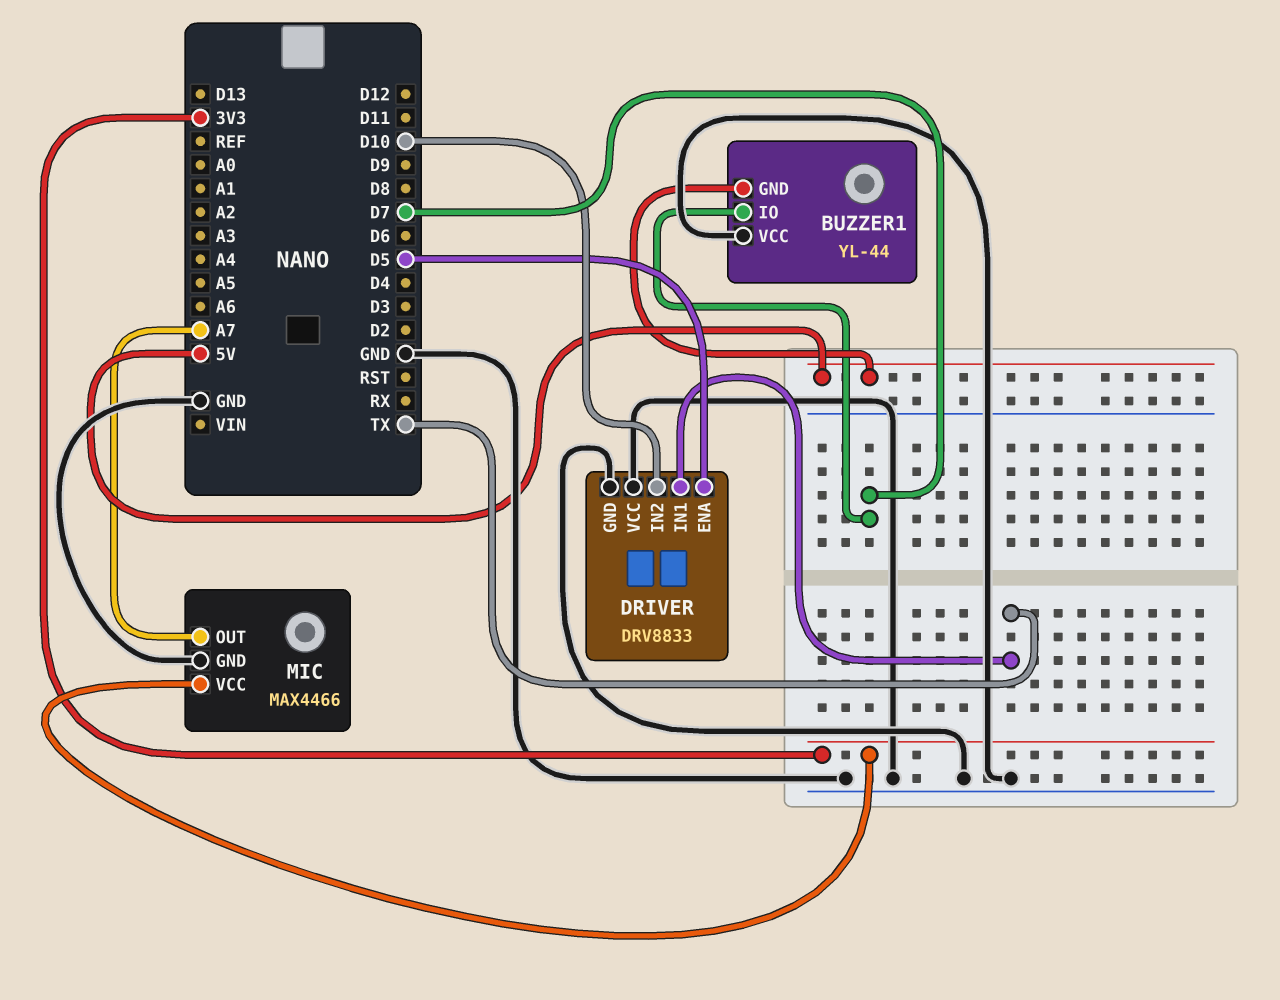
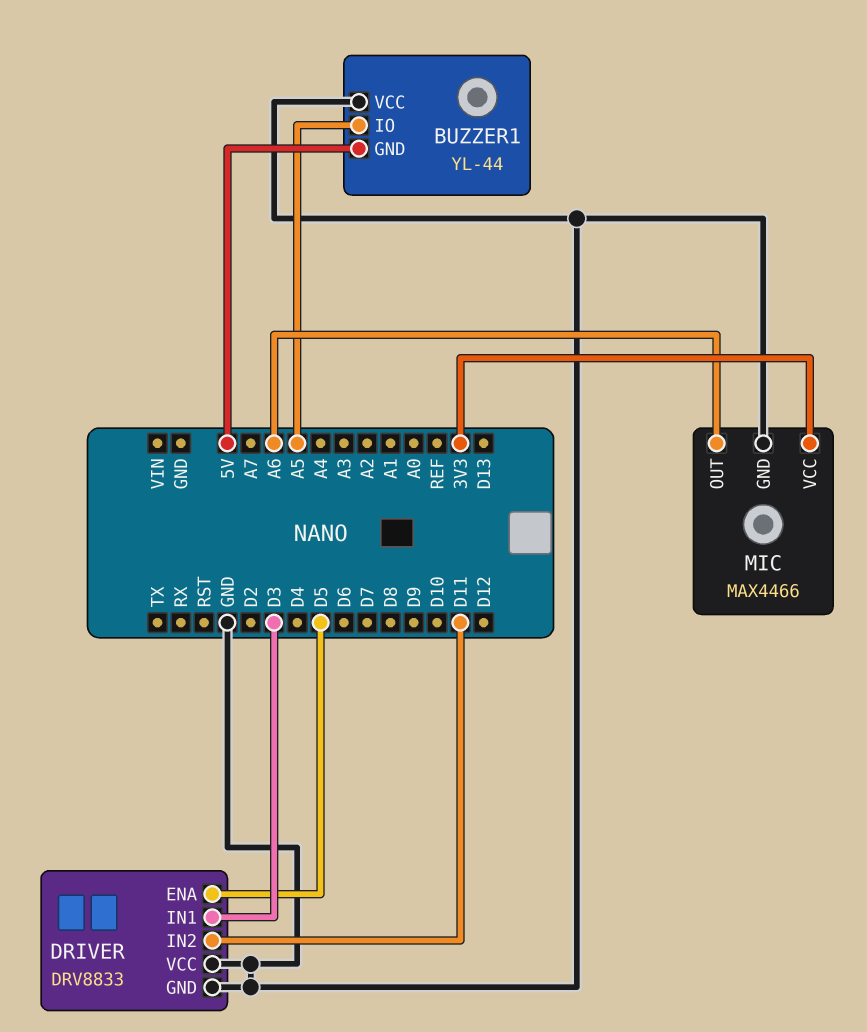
BUZZER1 pin IO: D7 -> A5
DRIVER pin IN1: TX -> D3
DRIVER pin IN2: D10 -> D11
MIC pin OUT: A7 -> A6

